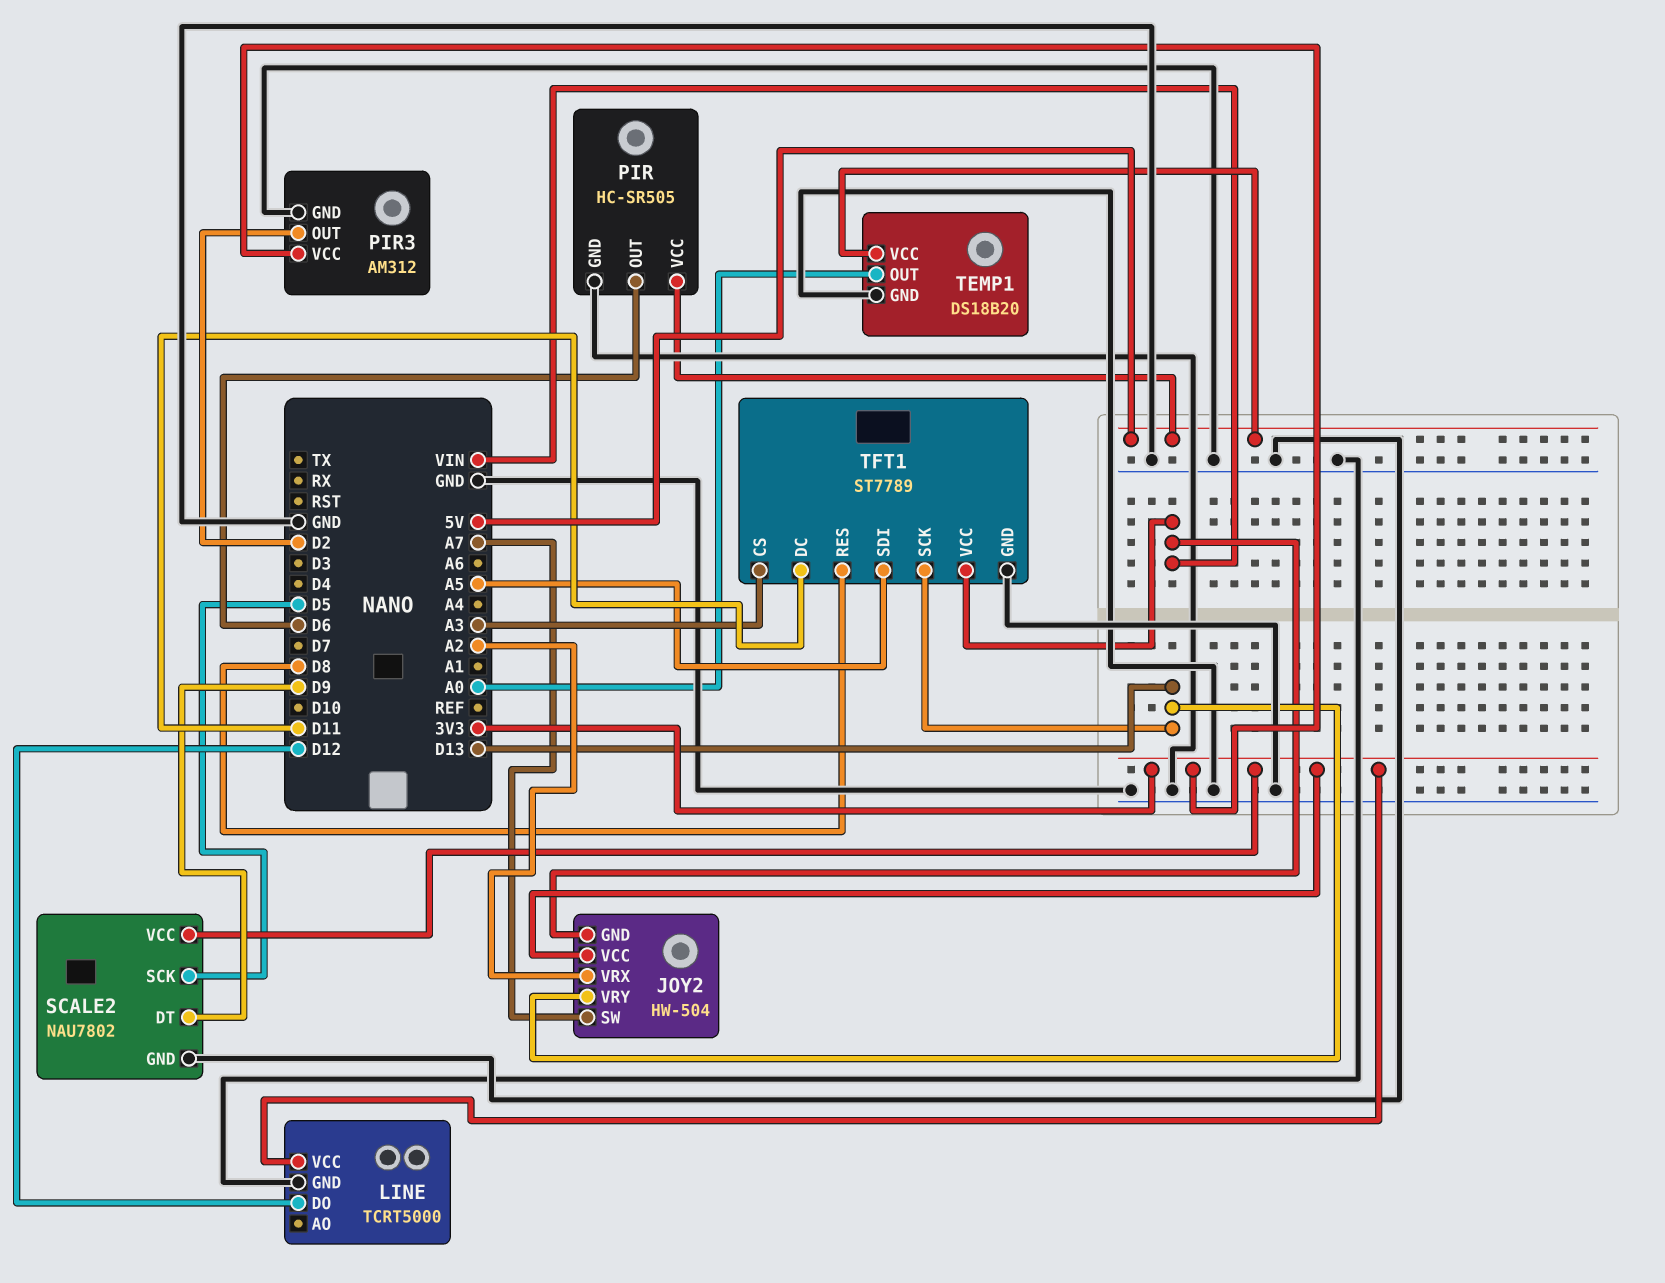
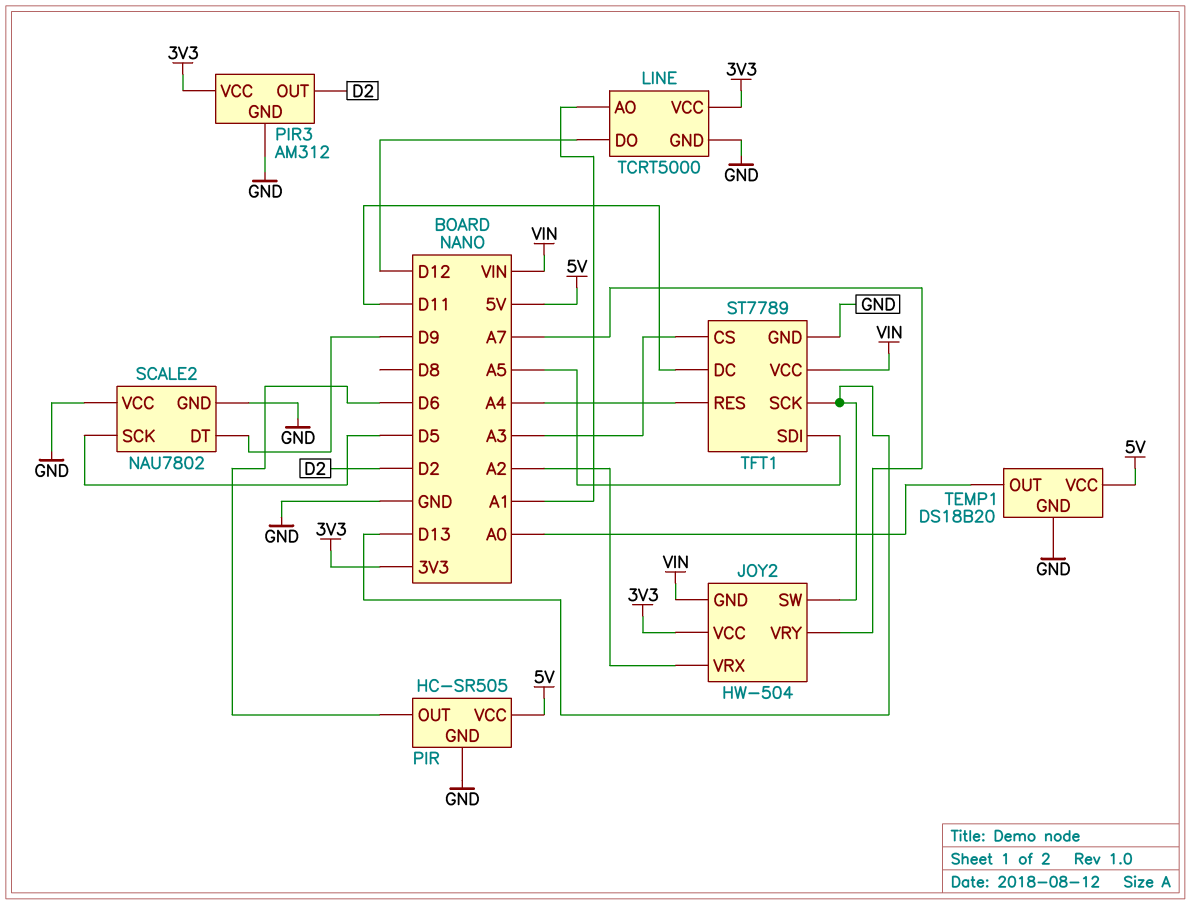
JOY2 pin SW: A7 -> D13
JOY2 pin VRY: D13 -> A7
LINE pin AO: none -> A1
SCALE2 pin VCC: 3V3 -> GND
TFT1 pin RES: D8 -> A4

